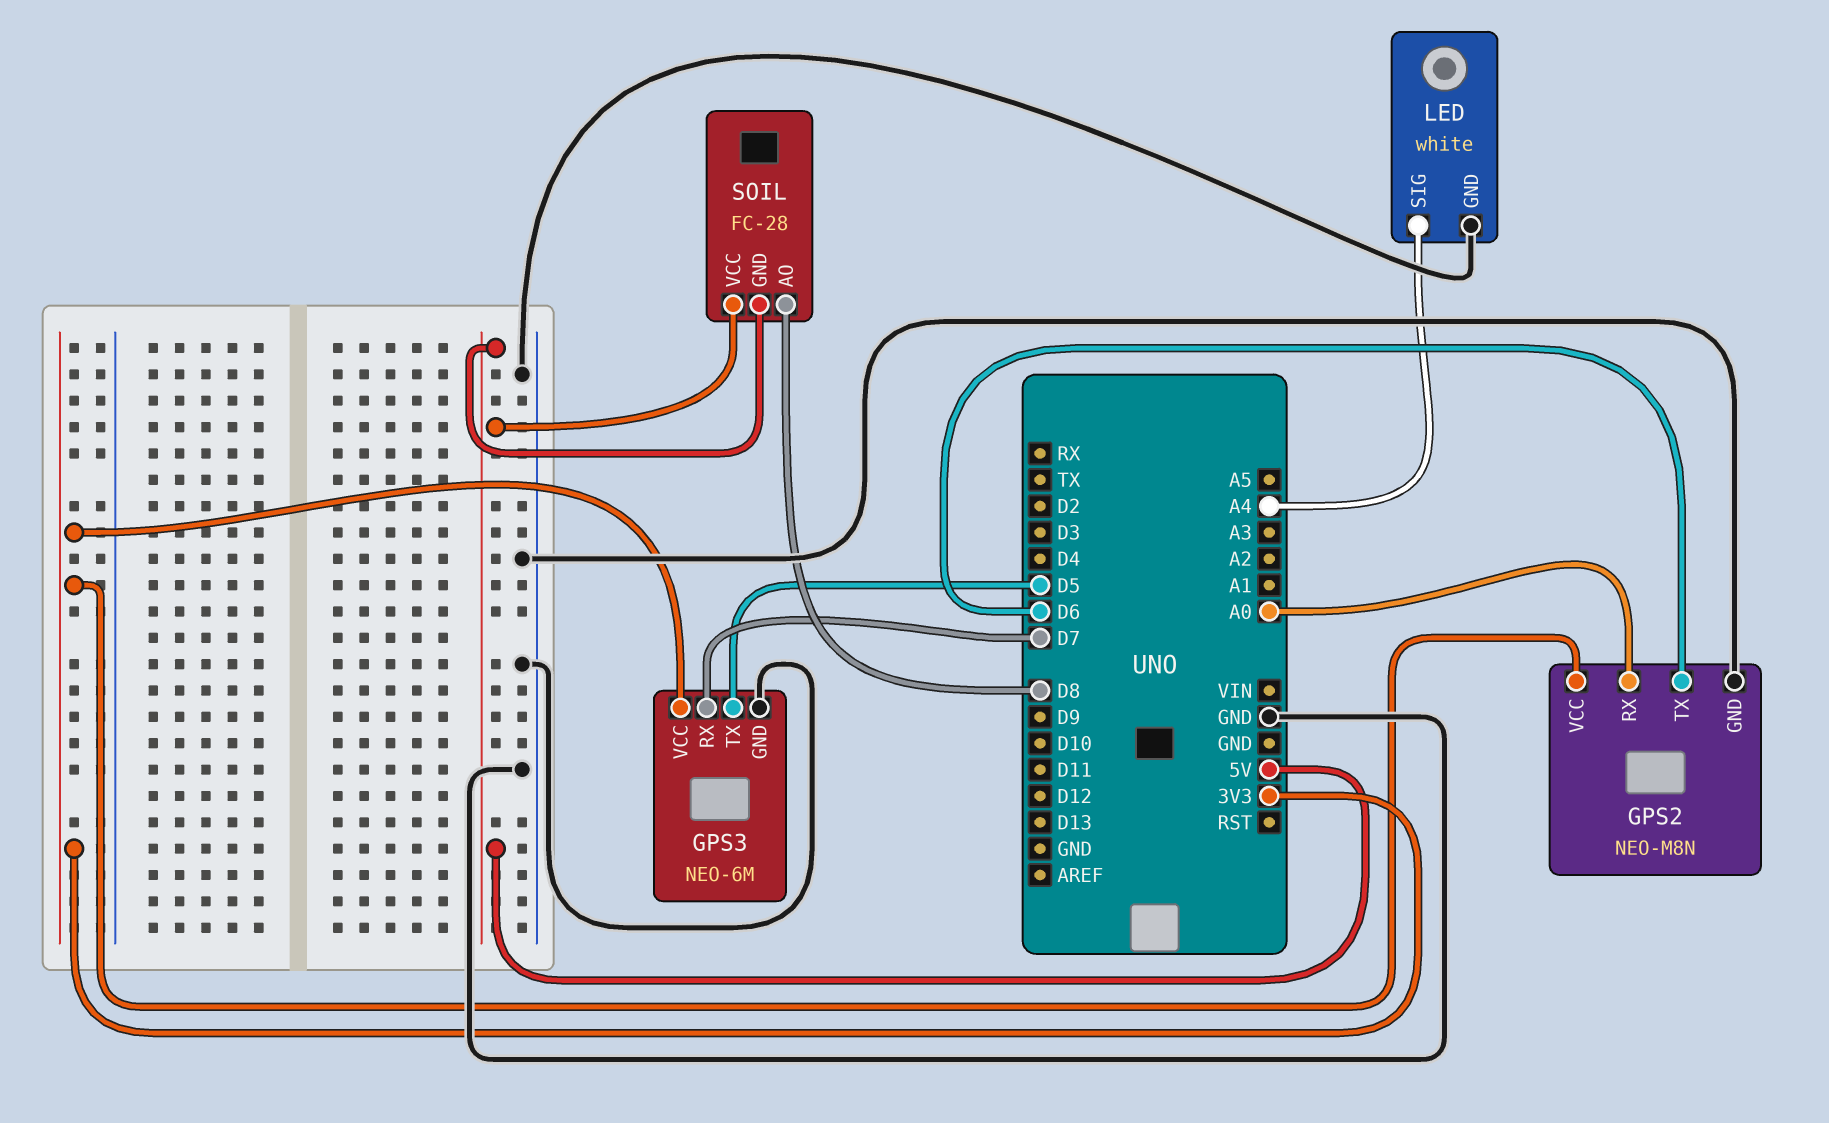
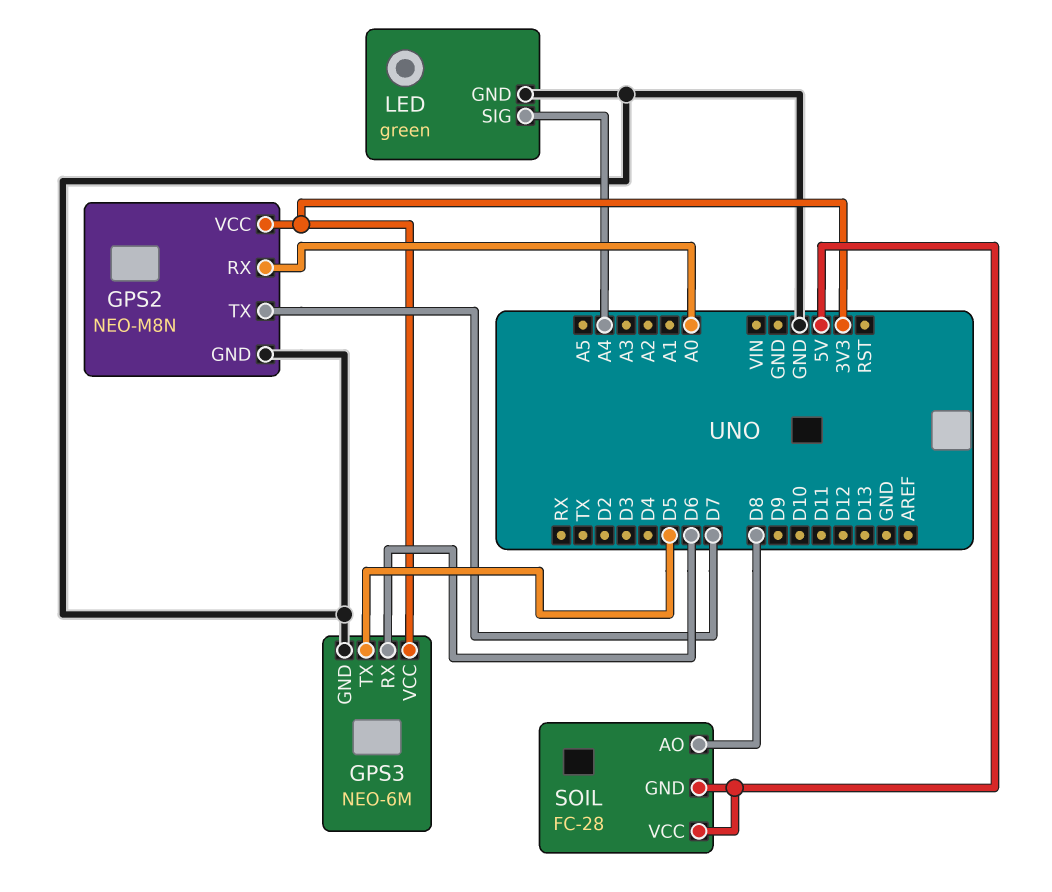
GPS2 pin TX: D6 -> D7
GPS3 pin RX: D7 -> D6
LED: white -> green

